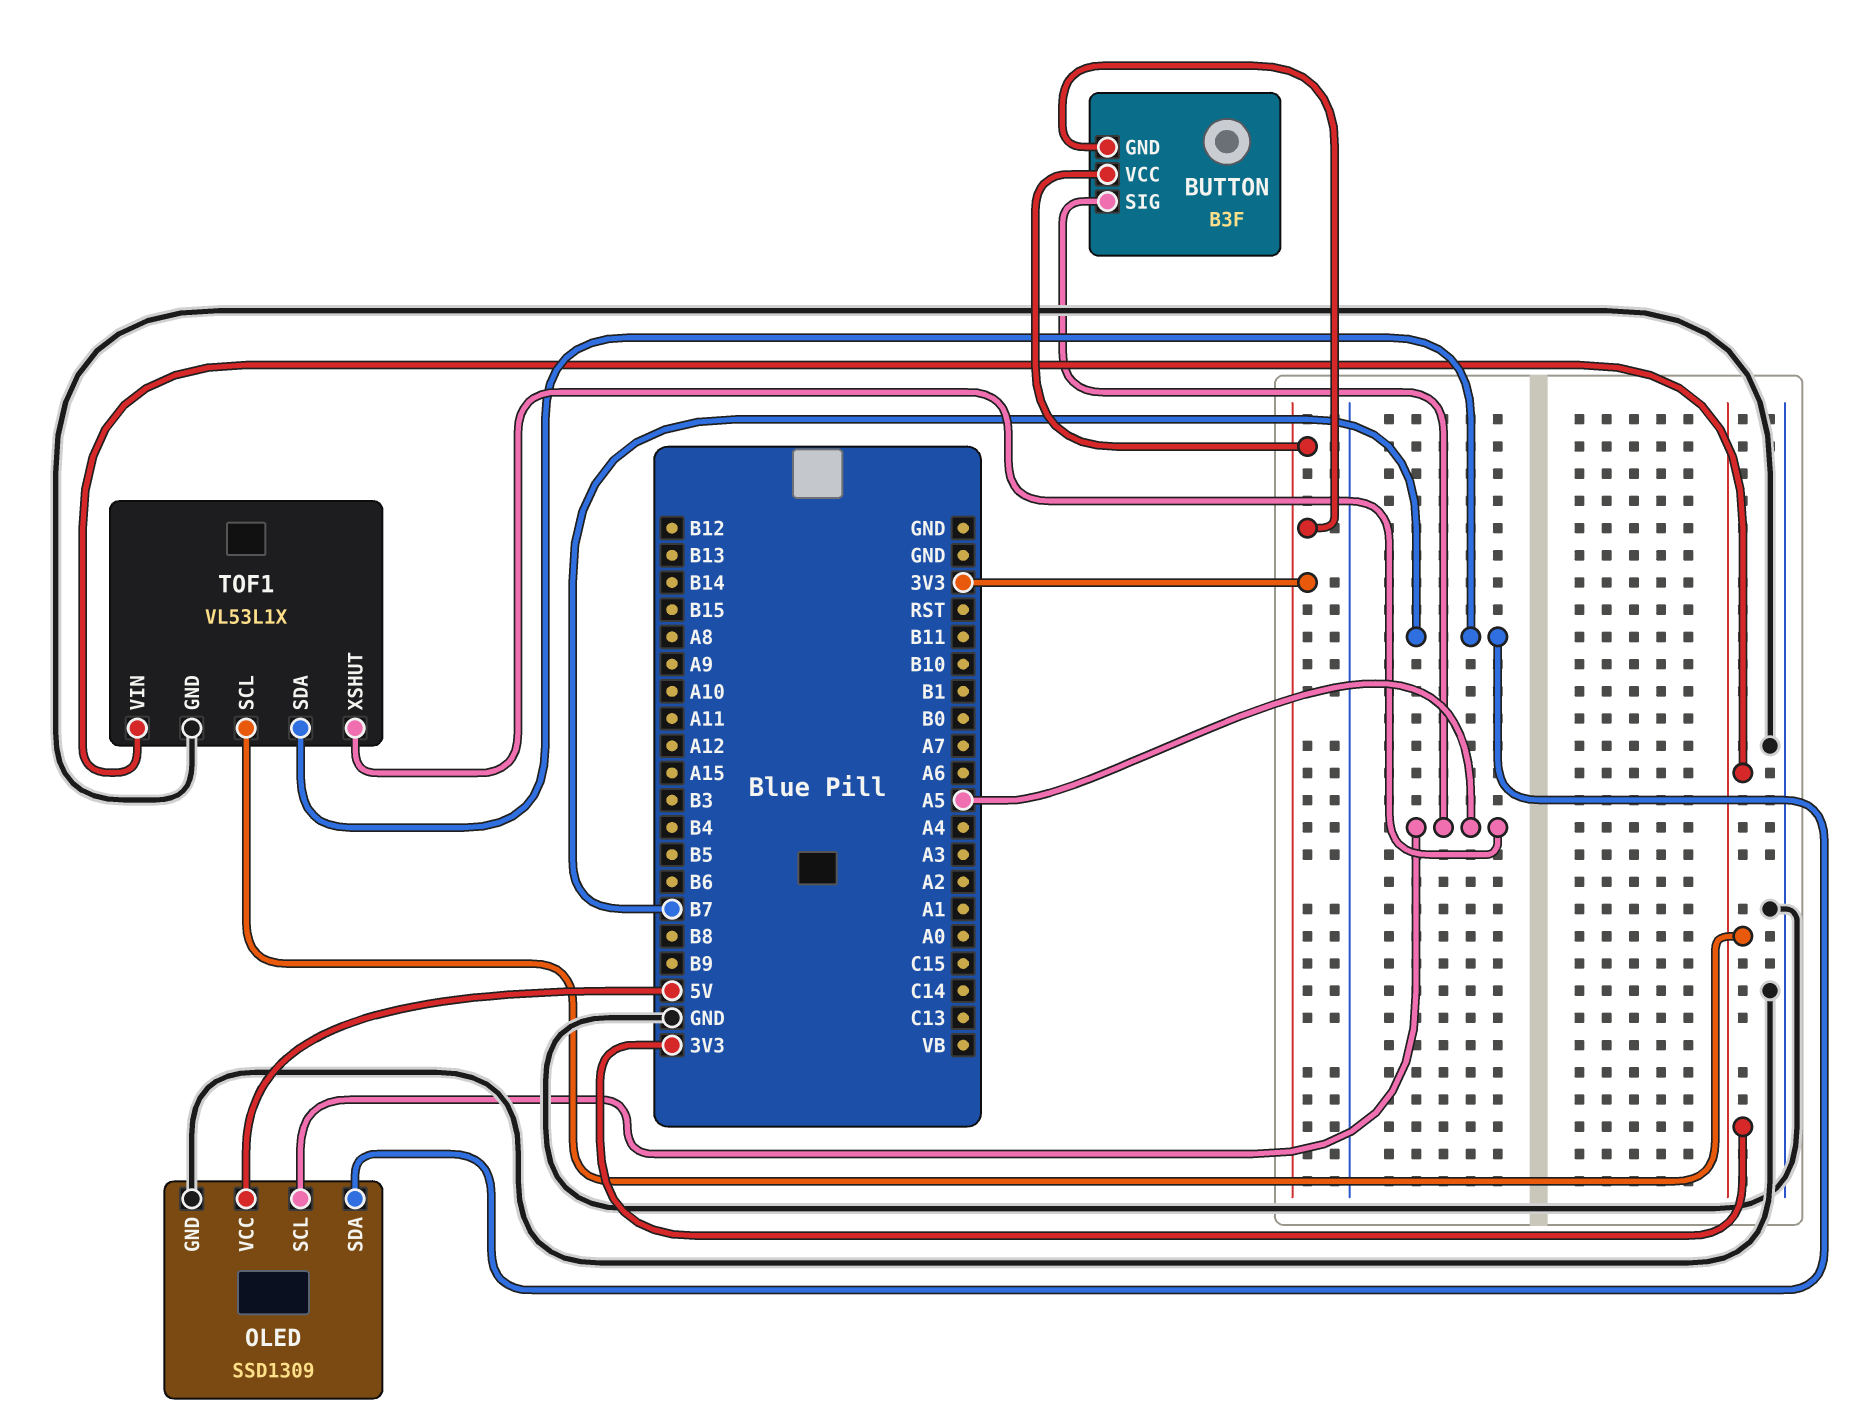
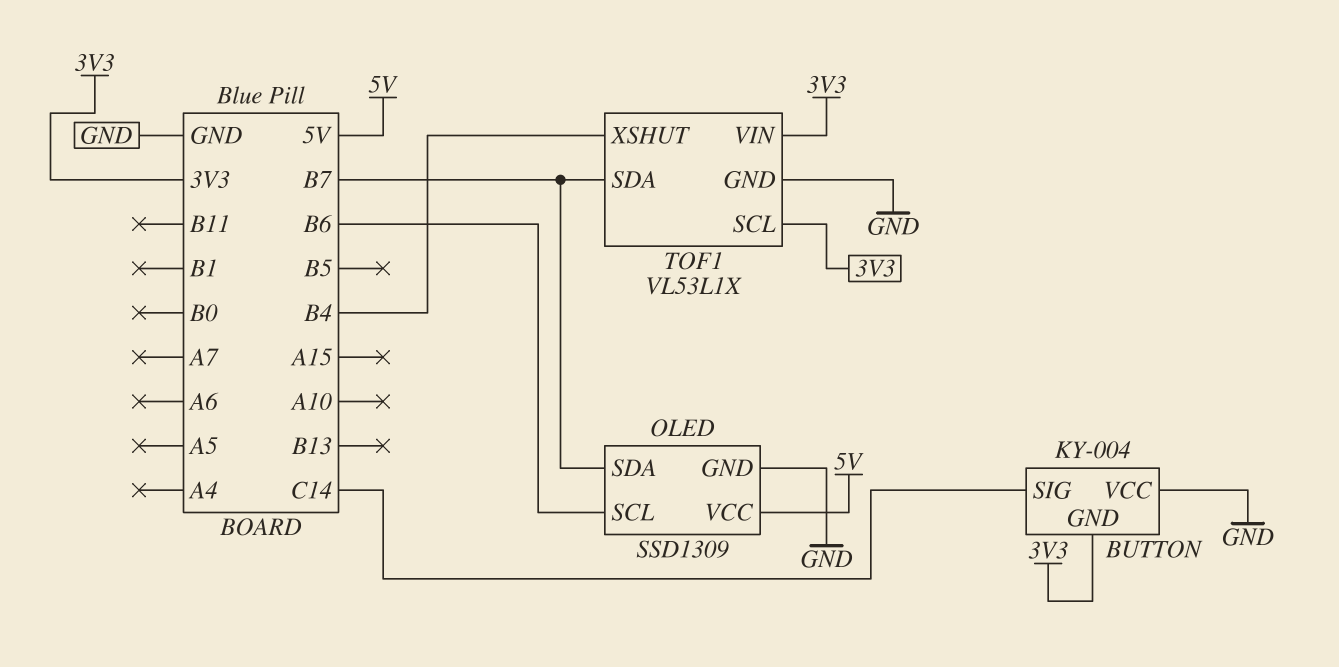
BUTTON: B3F -> KY-004
BUTTON pin SIG: A5 -> C14
BUTTON pin VCC: 3V3 -> GND
OLED pin SCL: A5 -> B6
TOF1 pin XSHUT: A5 -> B4

